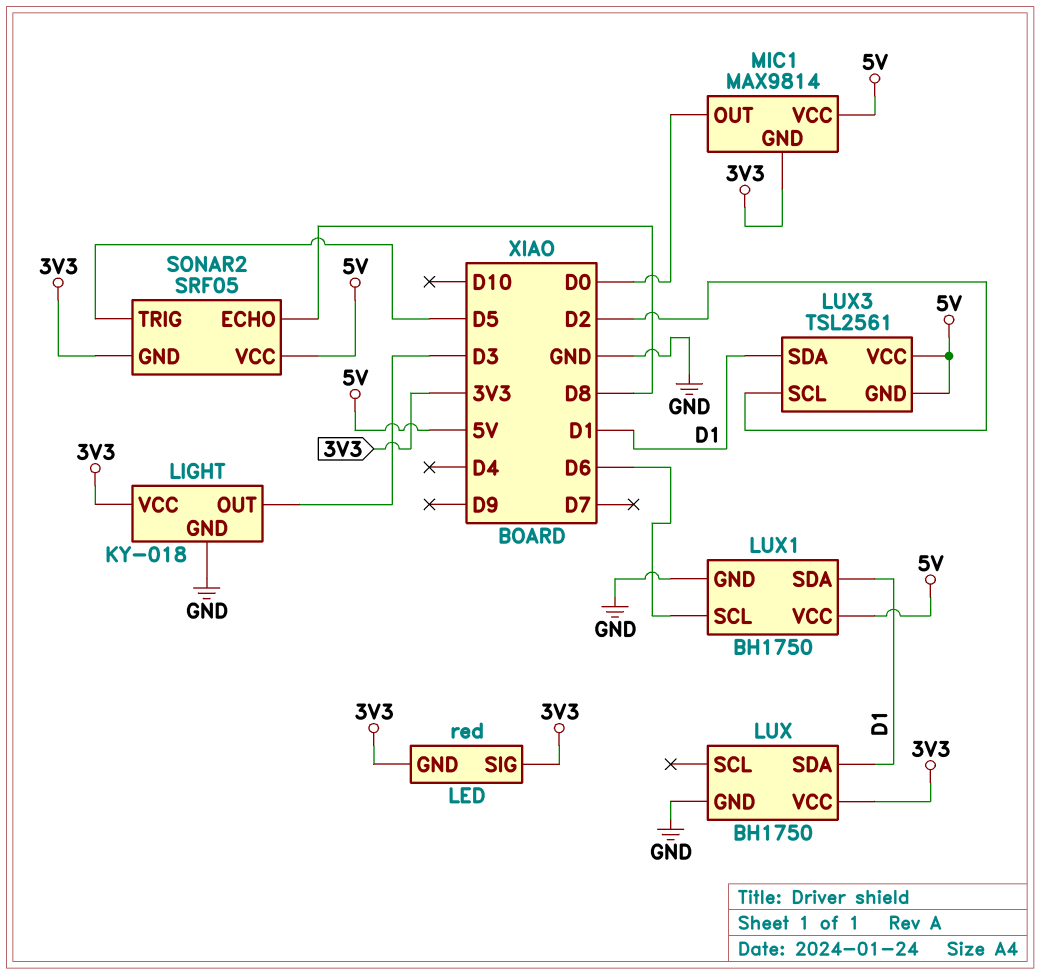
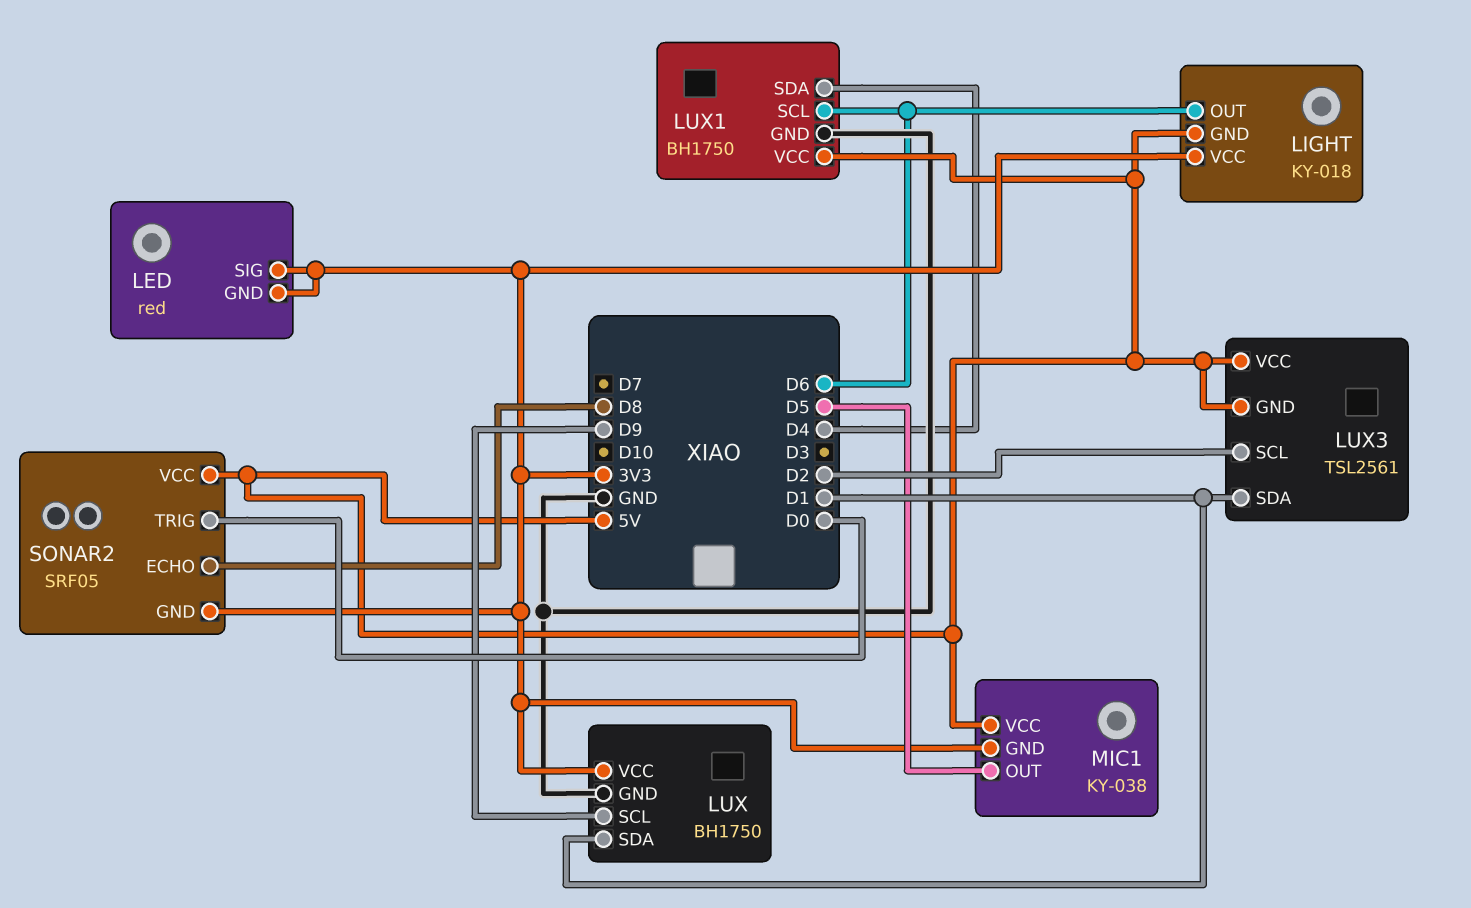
LIGHT pin GND: GND -> 5V
LIGHT pin OUT: D3 -> D6
LUX pin SCL: none -> D9
LUX1 pin SDA: D1 -> D4
MIC1: MAX9814 -> KY-038
MIC1 pin OUT: D0 -> D5
SONAR2 pin TRIG: D5 -> D0

